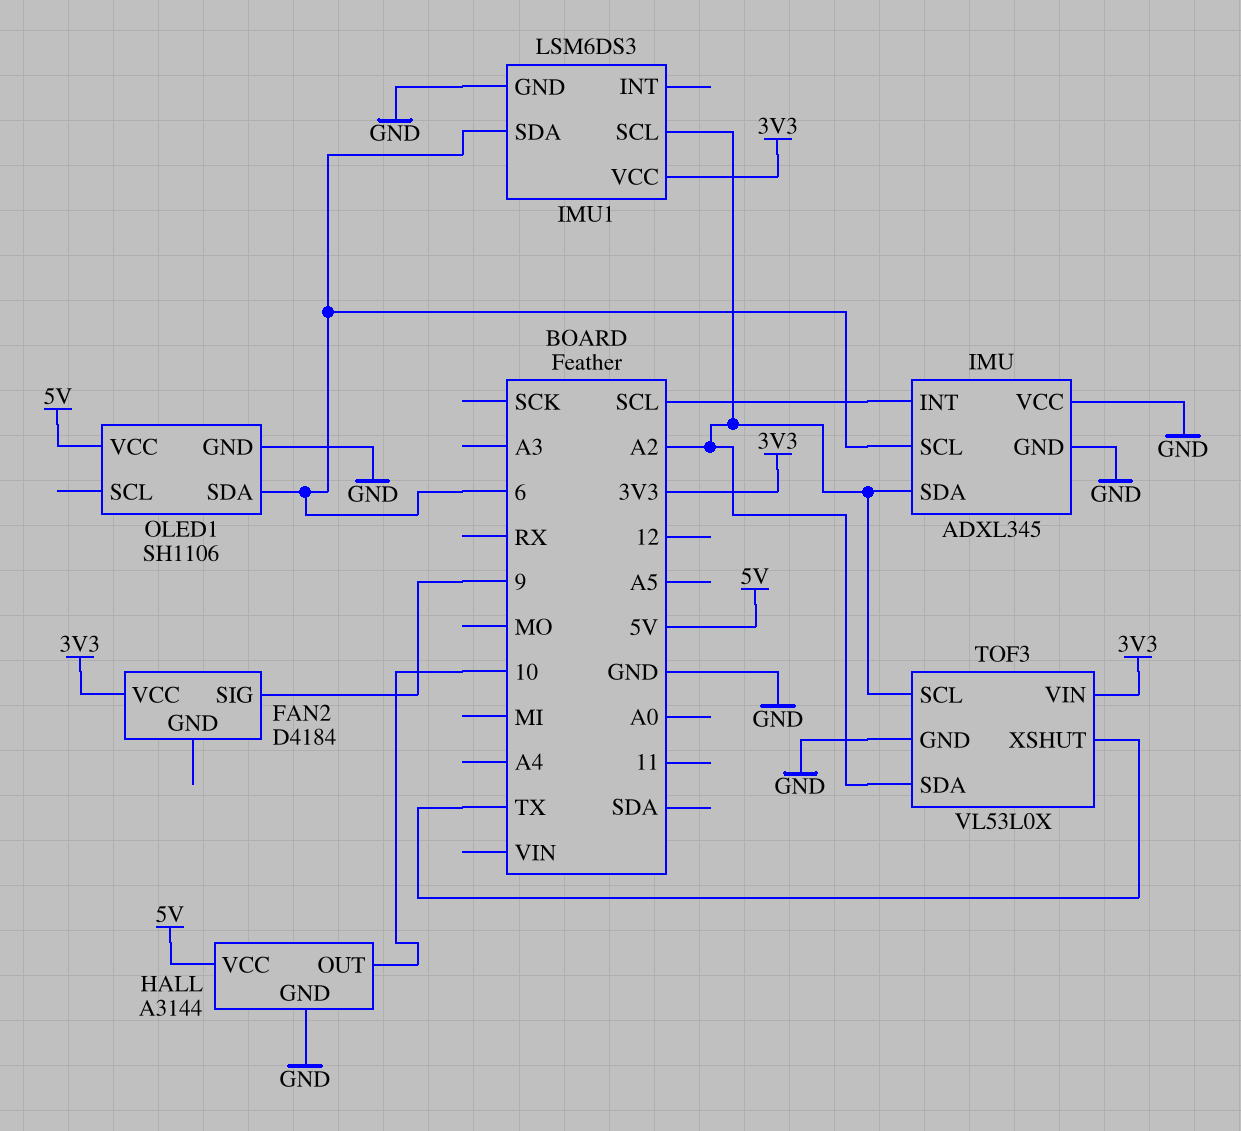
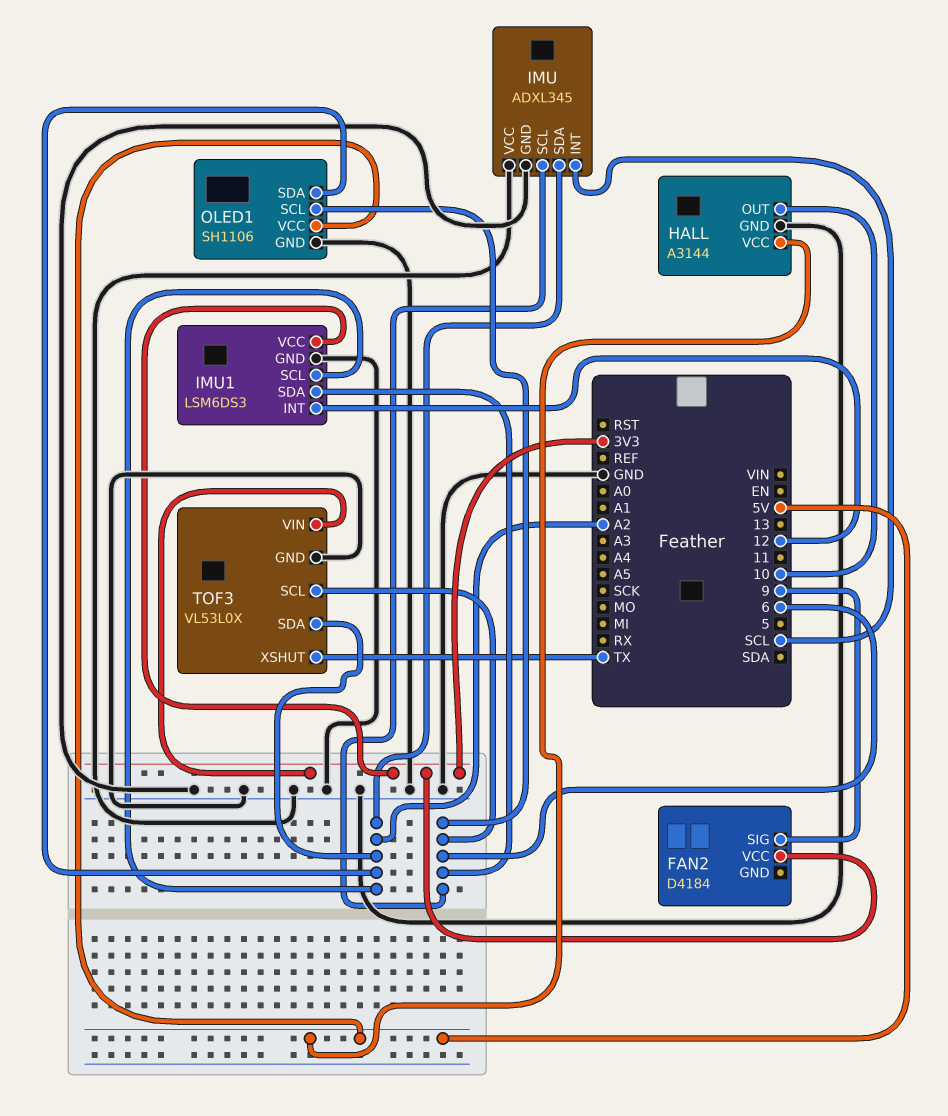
IMU1 pin INT: none -> 12
OLED1 pin SCL: none -> 6
OLED1 pin SDA: 6 -> A2
TOF3 pin SCL: A2 -> 6

